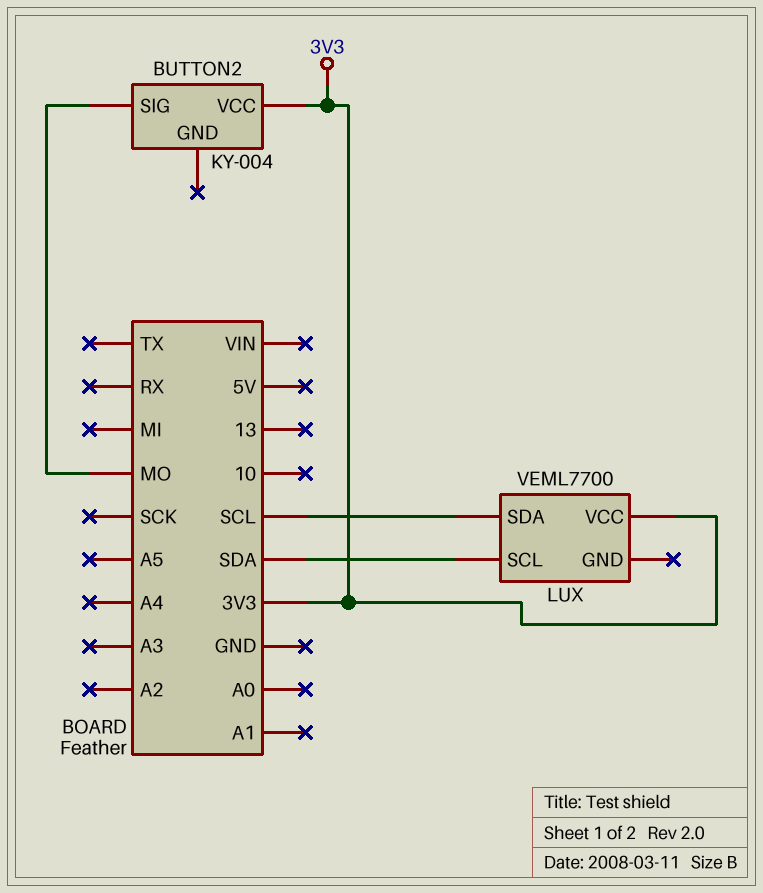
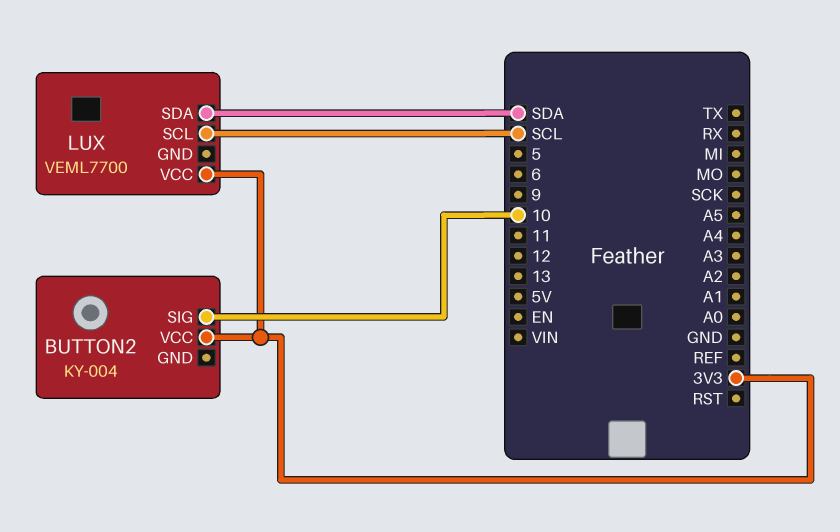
BUTTON2 pin SIG: MO -> 10
LUX pin SCL: SDA -> SCL
LUX pin SDA: SCL -> SDA

